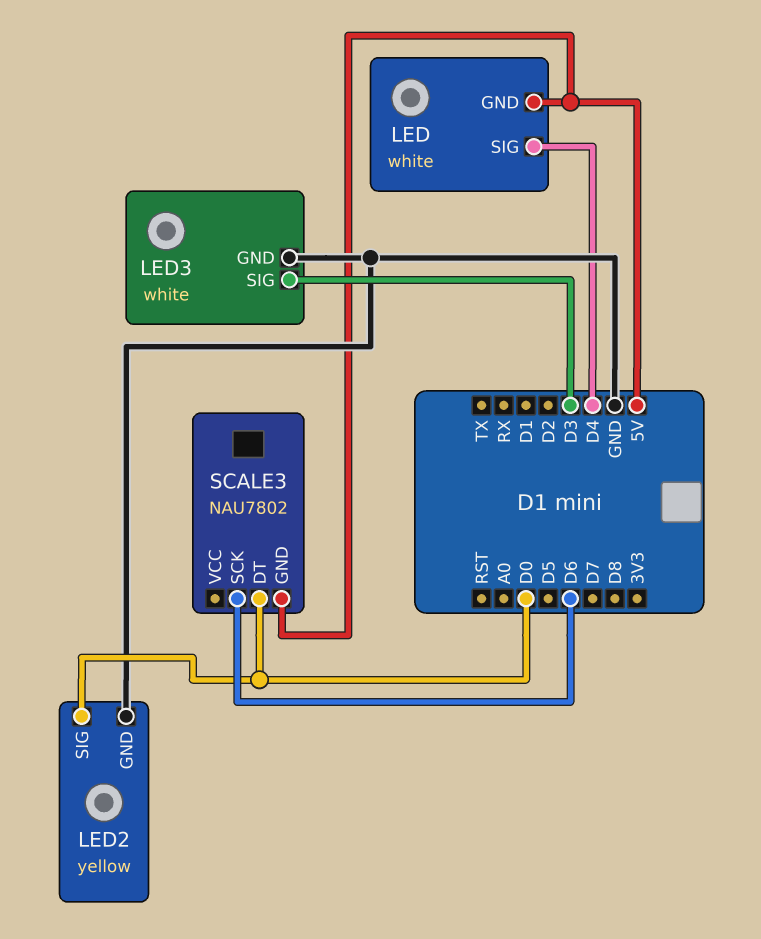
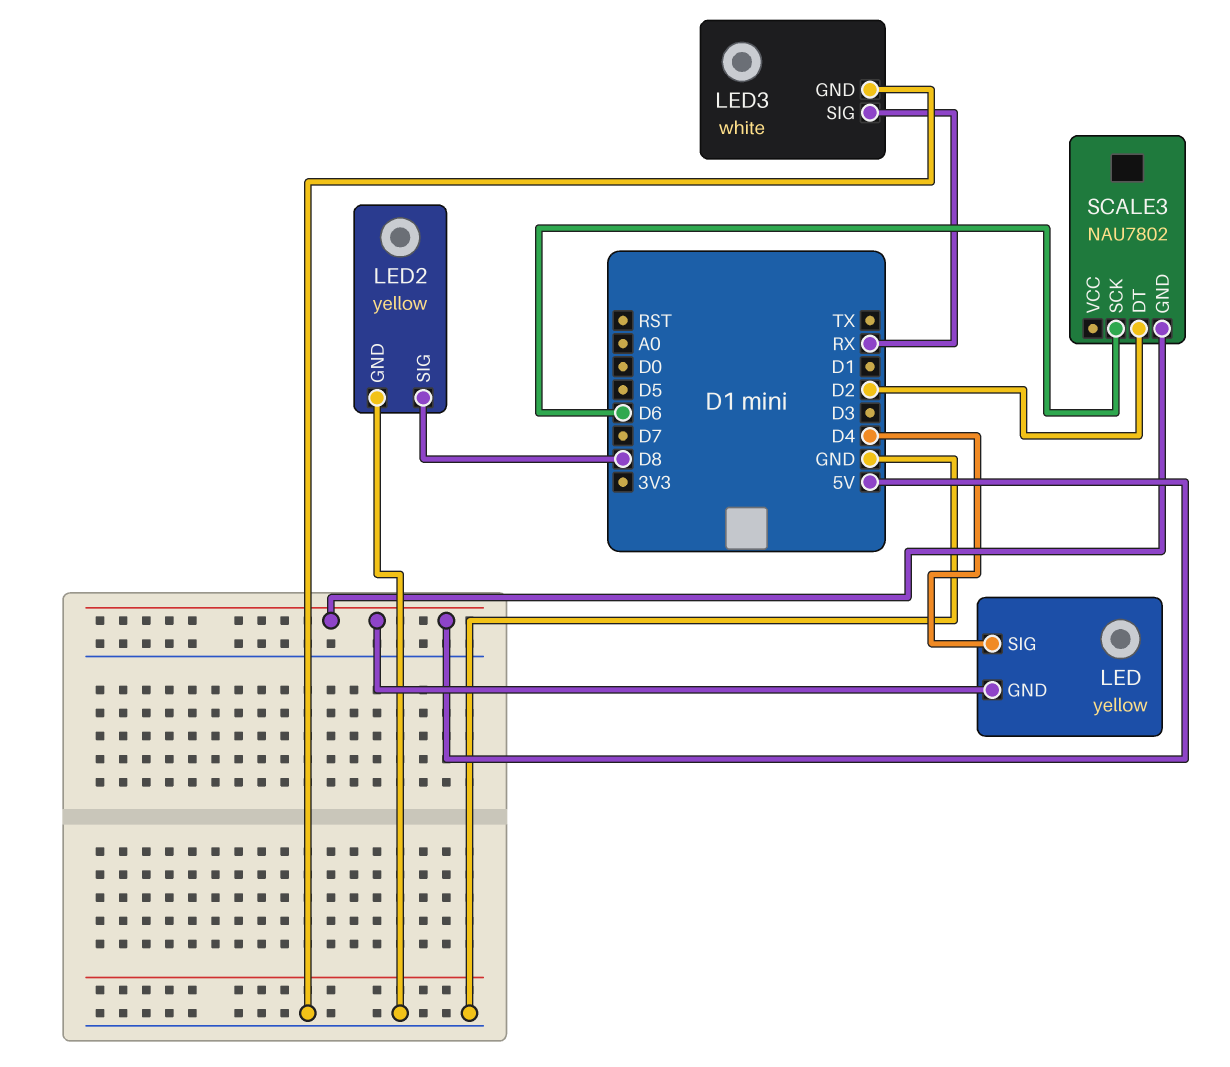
LED: white -> yellow
LED2 pin SIG: D0 -> D8
LED3 pin SIG: D3 -> RX
SCALE3 pin DT: D0 -> D2

